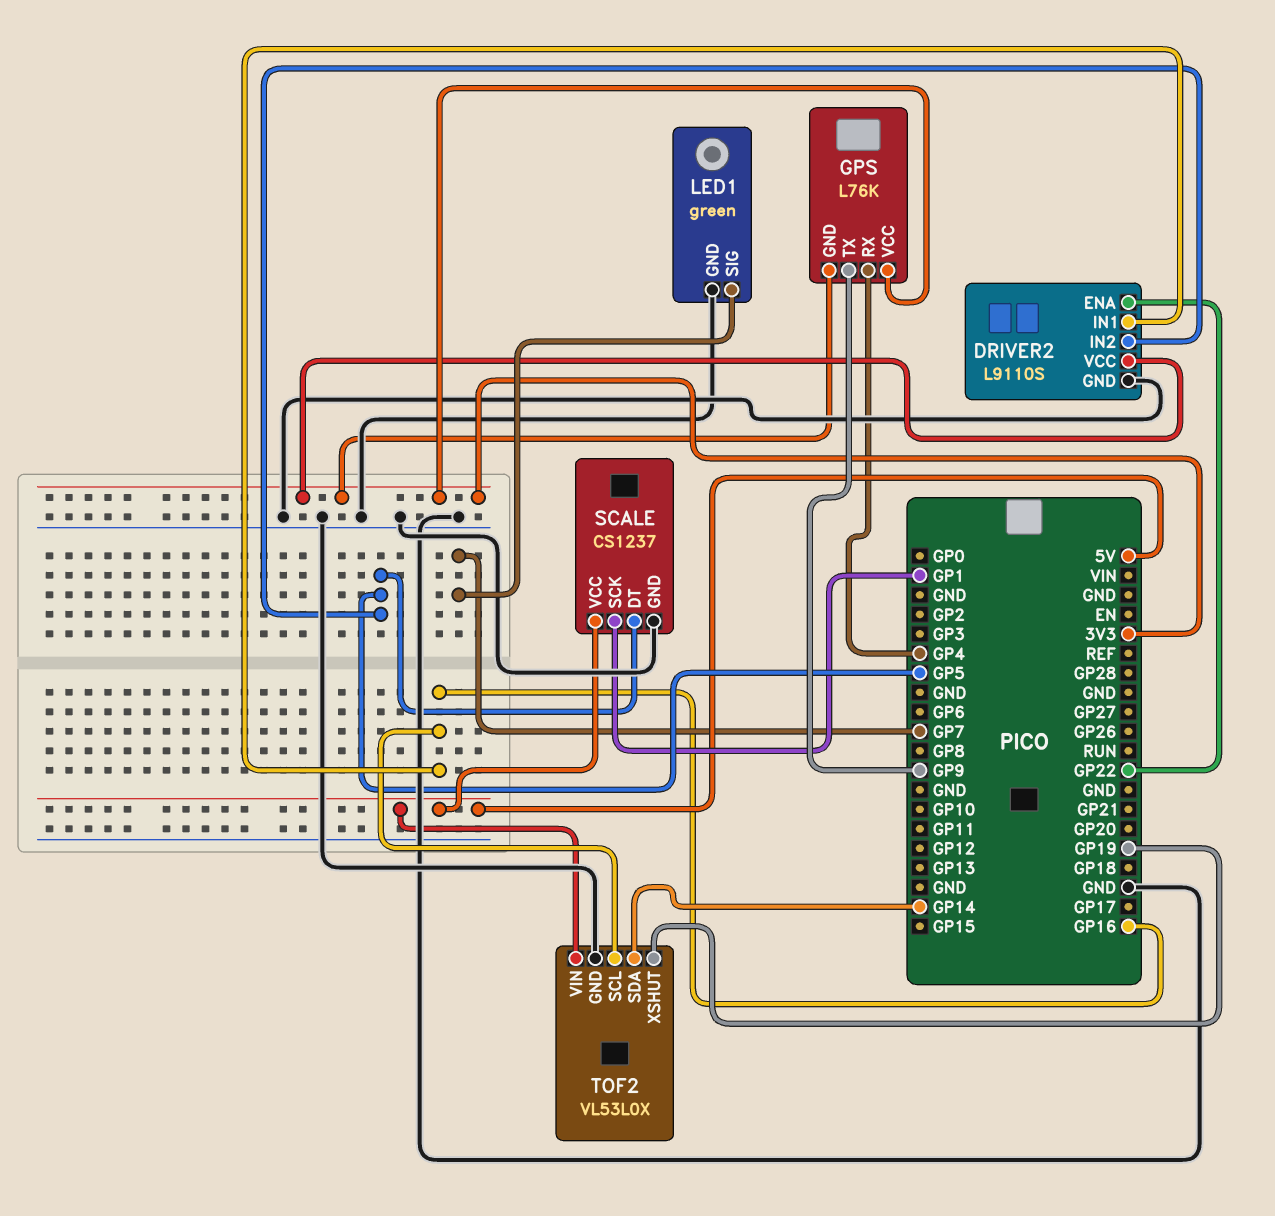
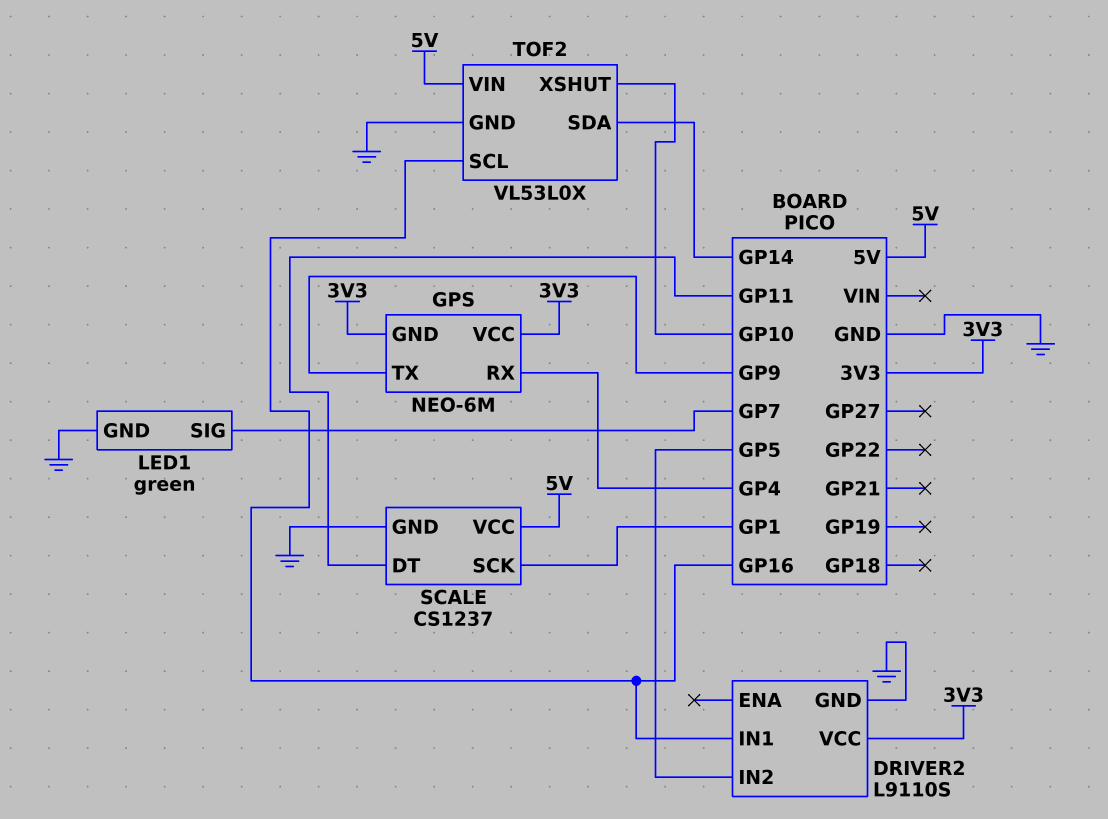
DRIVER2 pin ENA: GP22 -> none
GPS: L76K -> NEO-6M
SCALE pin DT: GP5 -> GP11
TOF2 pin XSHUT: GP19 -> GP10

